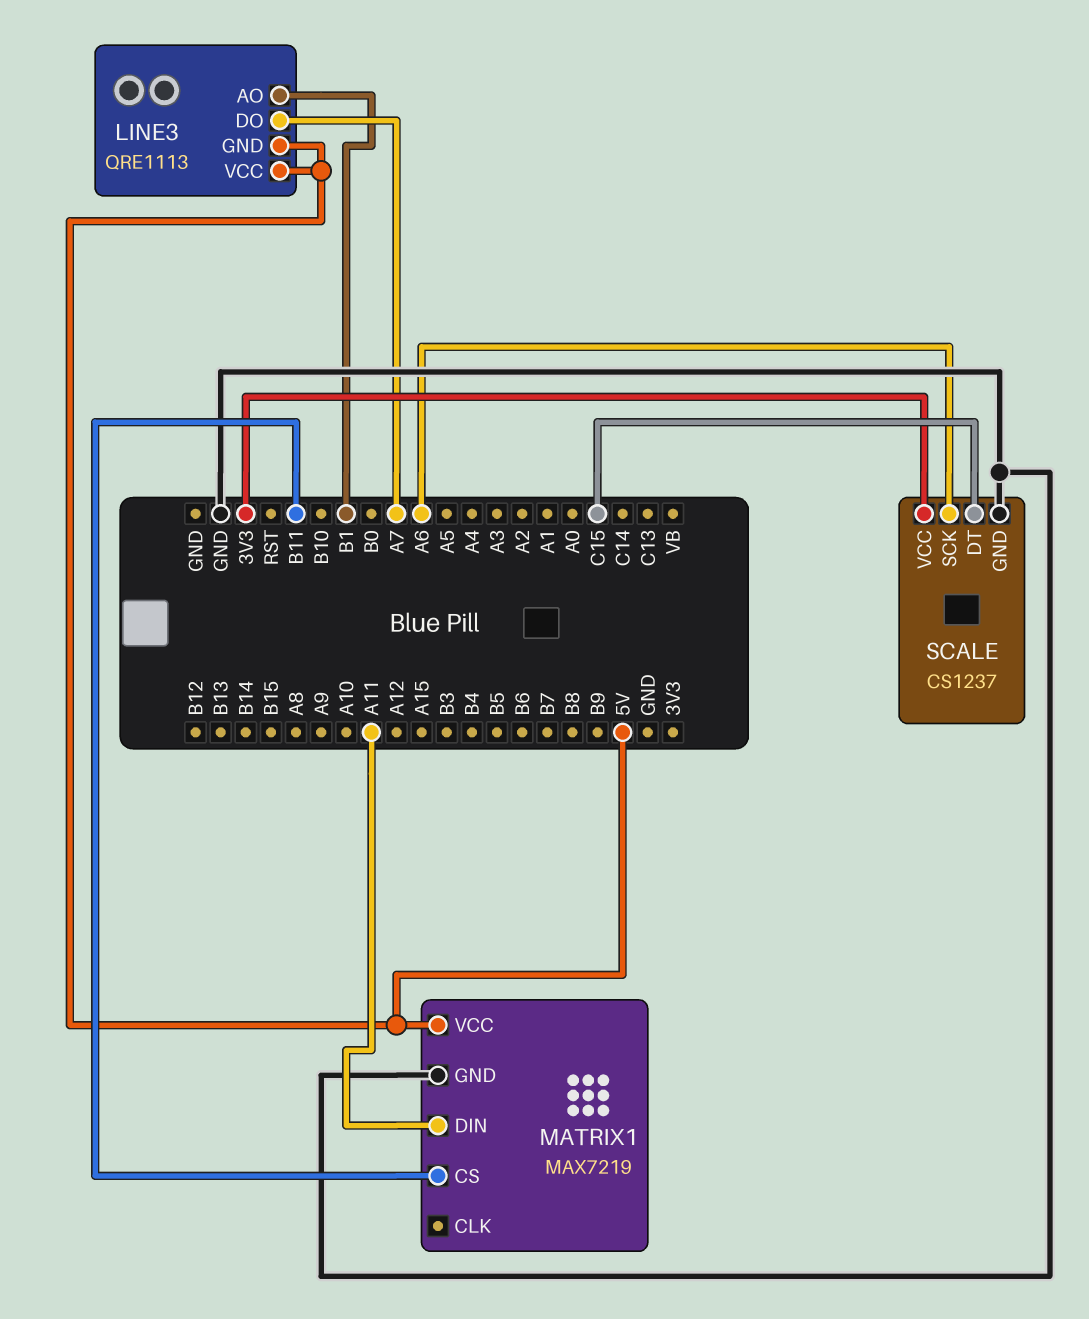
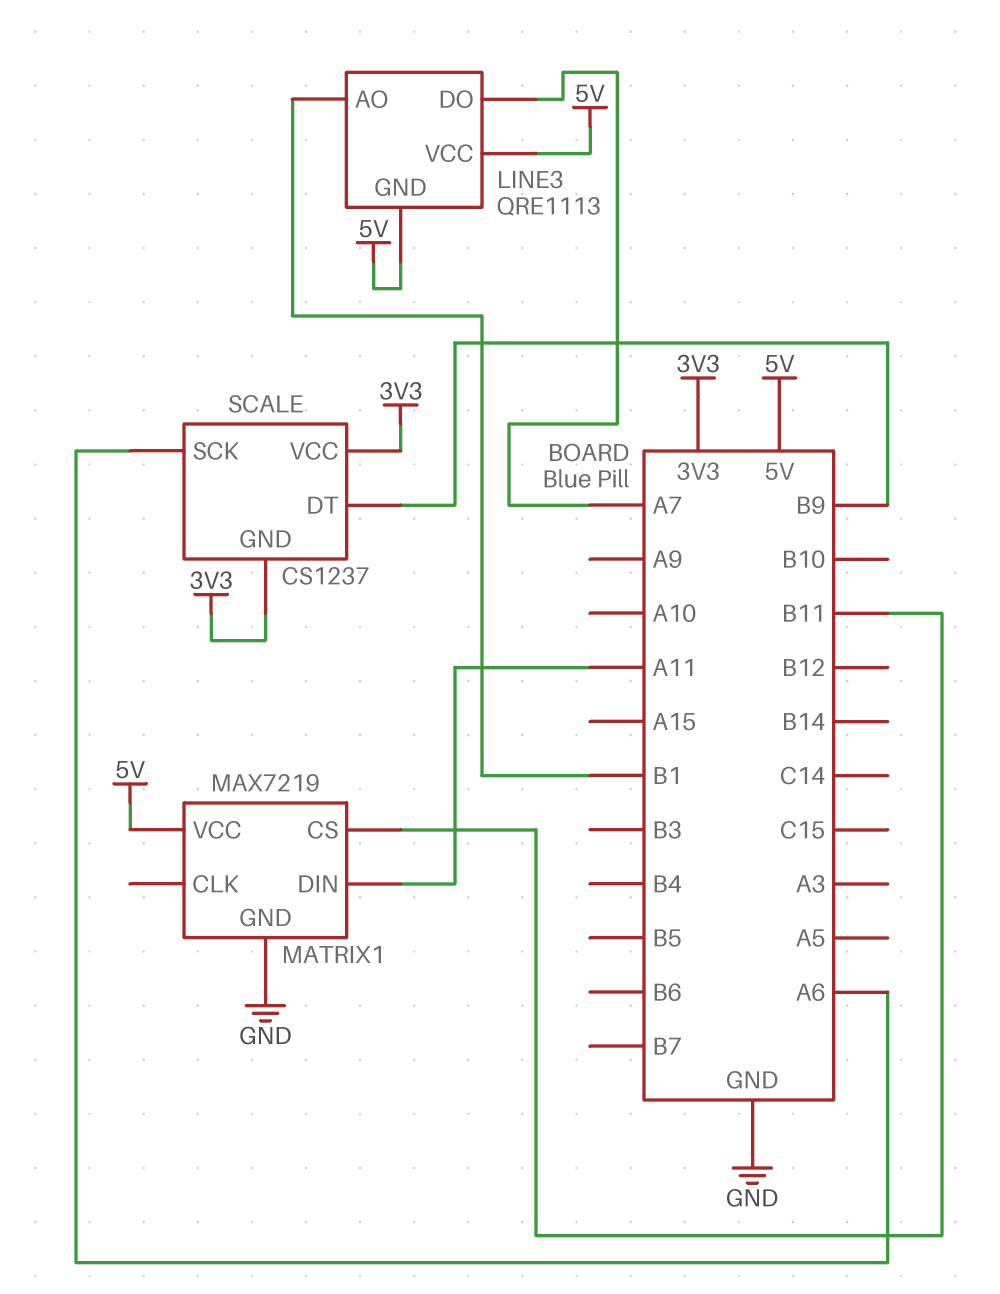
SCALE pin DT: C15 -> B9
SCALE pin GND: GND -> 3V3

